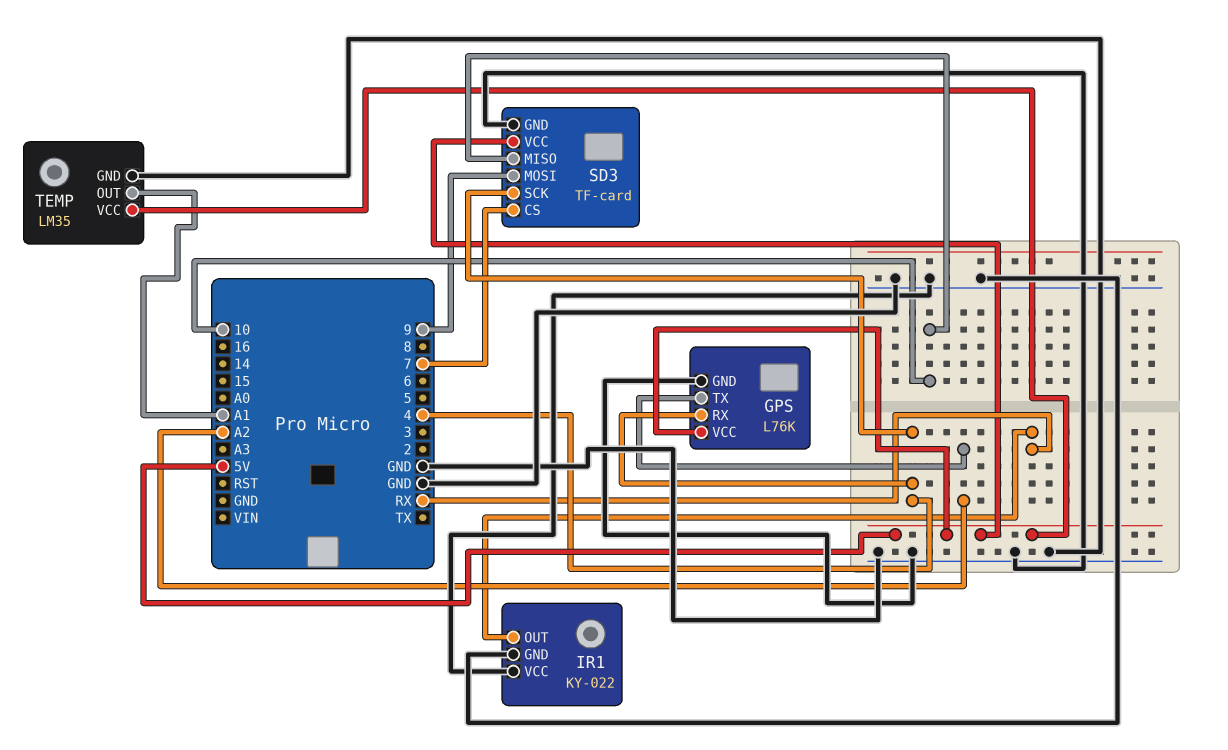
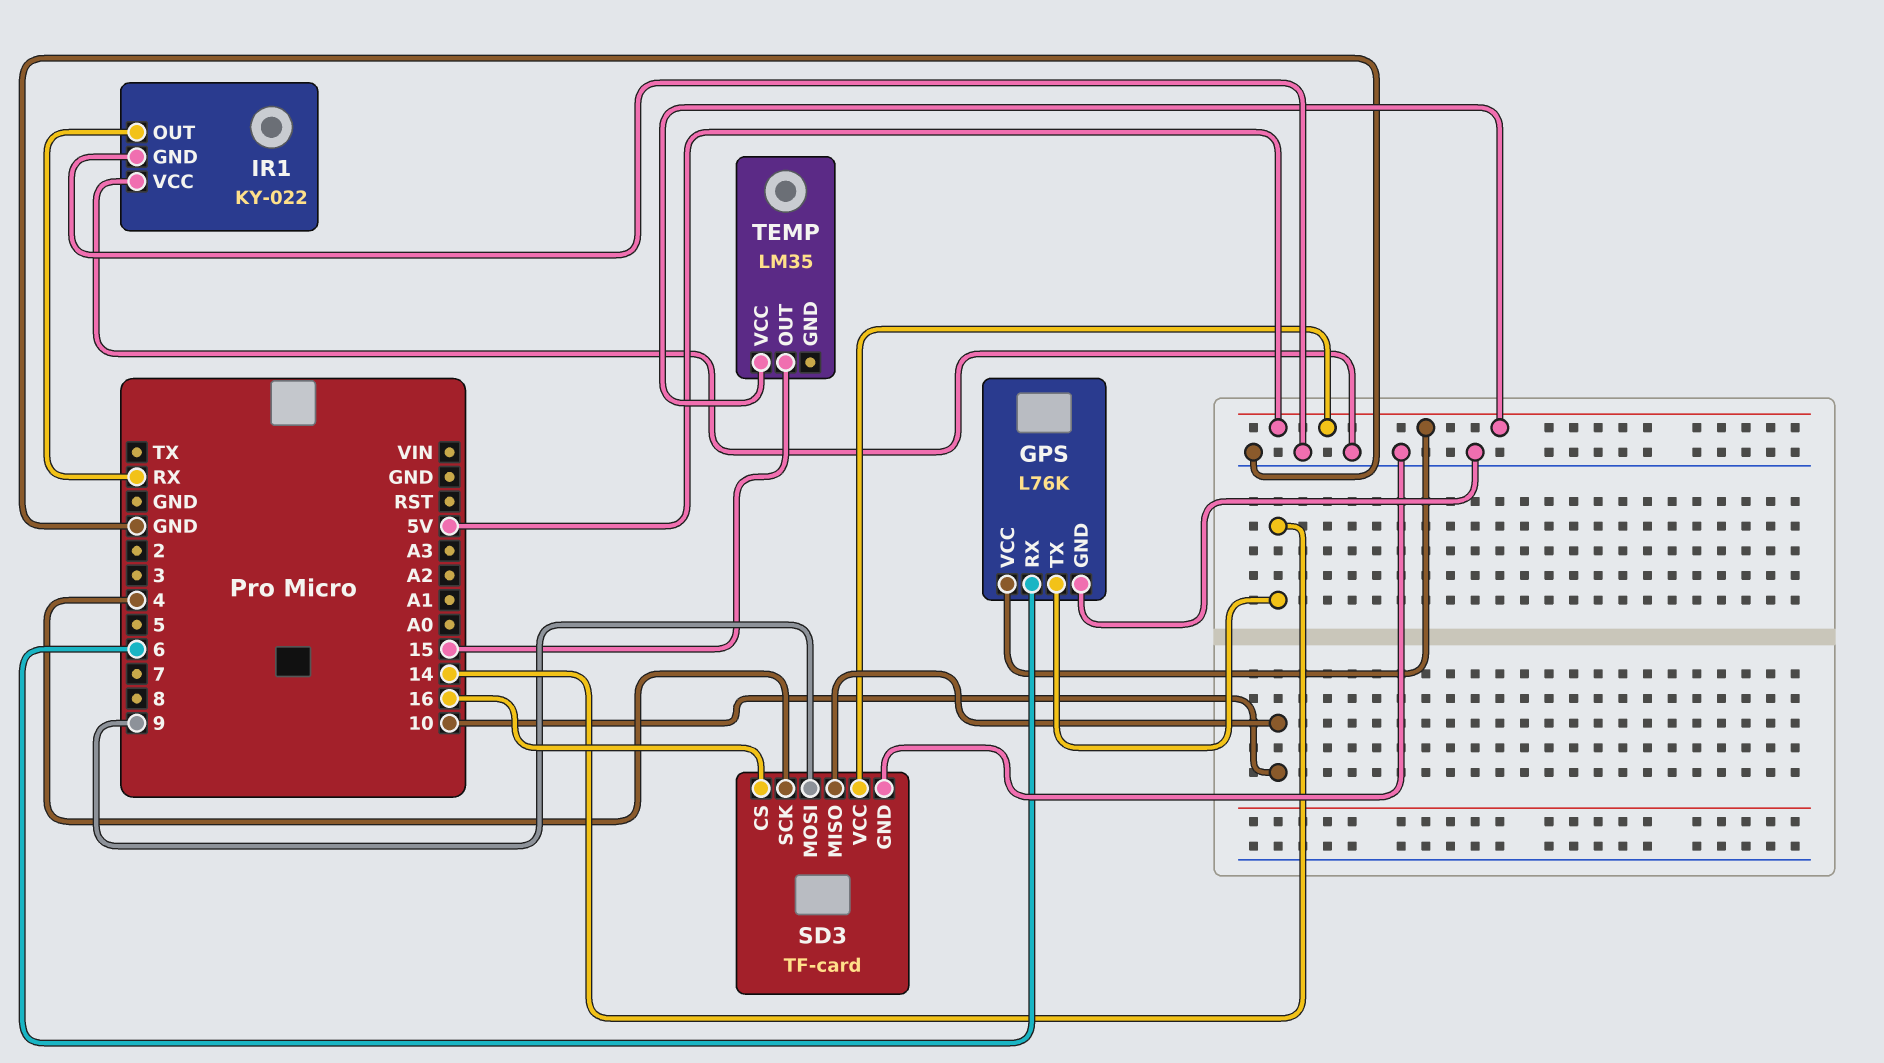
GPS pin RX: 4 -> 6
GPS pin TX: A2 -> 14
SD3 pin CS: 7 -> 16
TEMP pin GND: GND -> none
TEMP pin OUT: A1 -> 15

